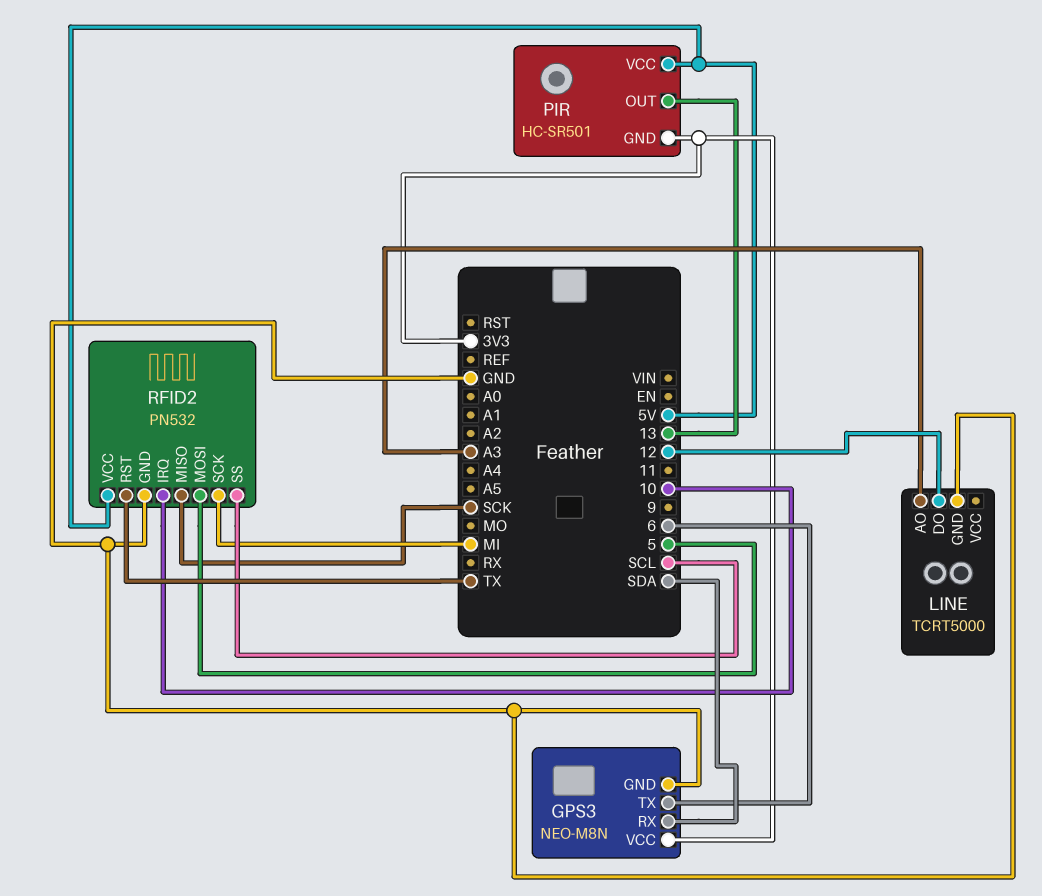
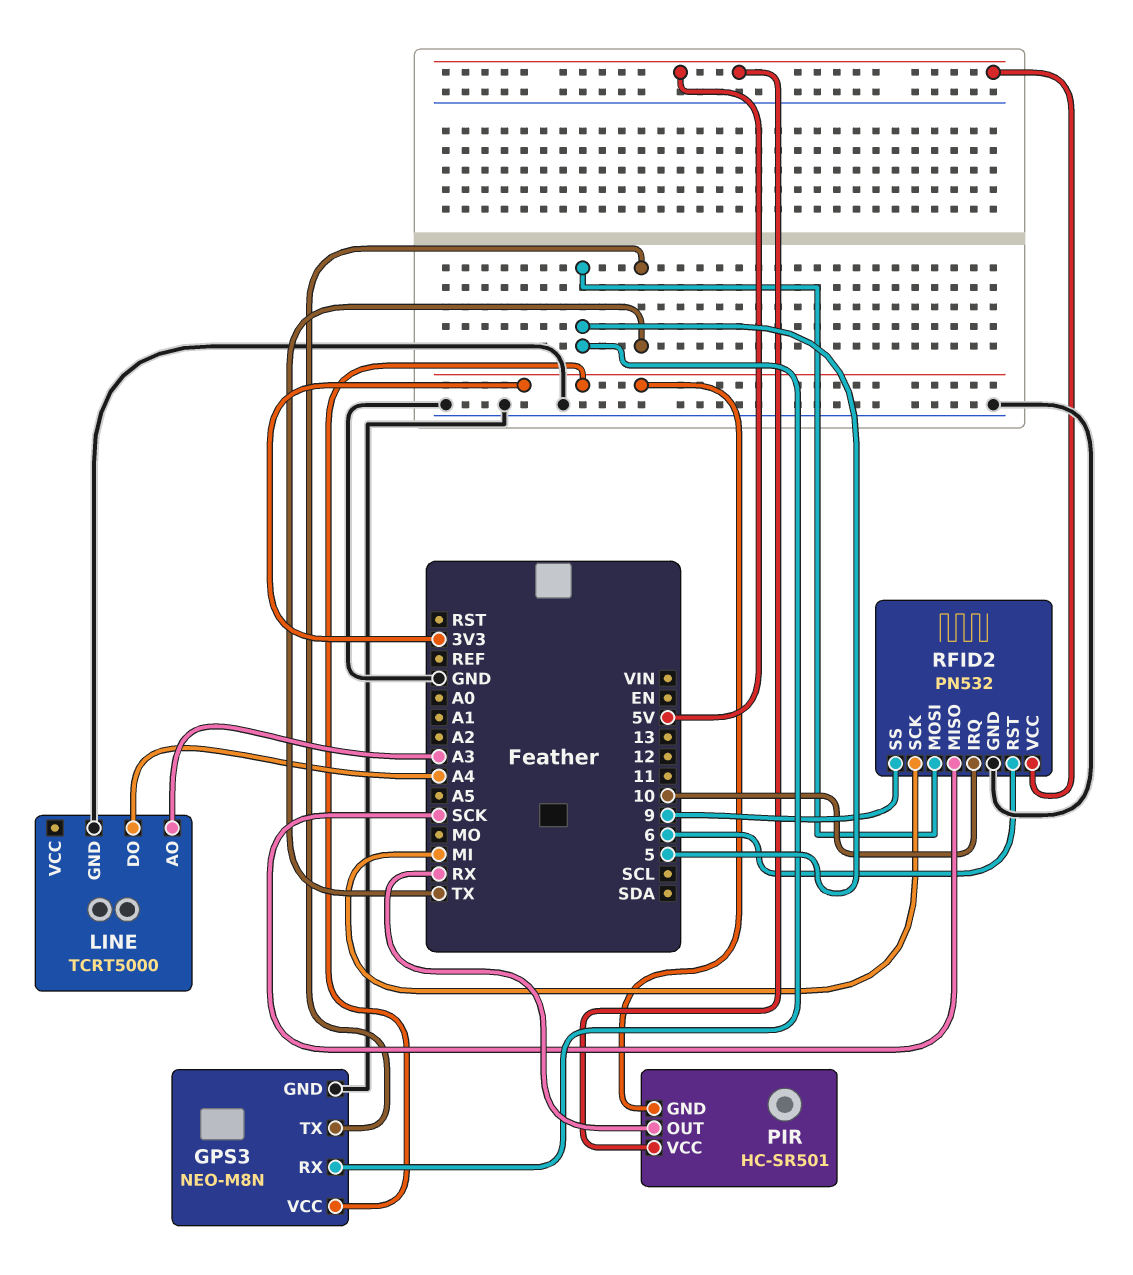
GPS3 pin RX: SDA -> 5
GPS3 pin TX: 6 -> TX
LINE pin DO: 12 -> A4
PIR pin OUT: 13 -> RX
RFID2 pin RST: TX -> 6
RFID2 pin SS: SCL -> 9

